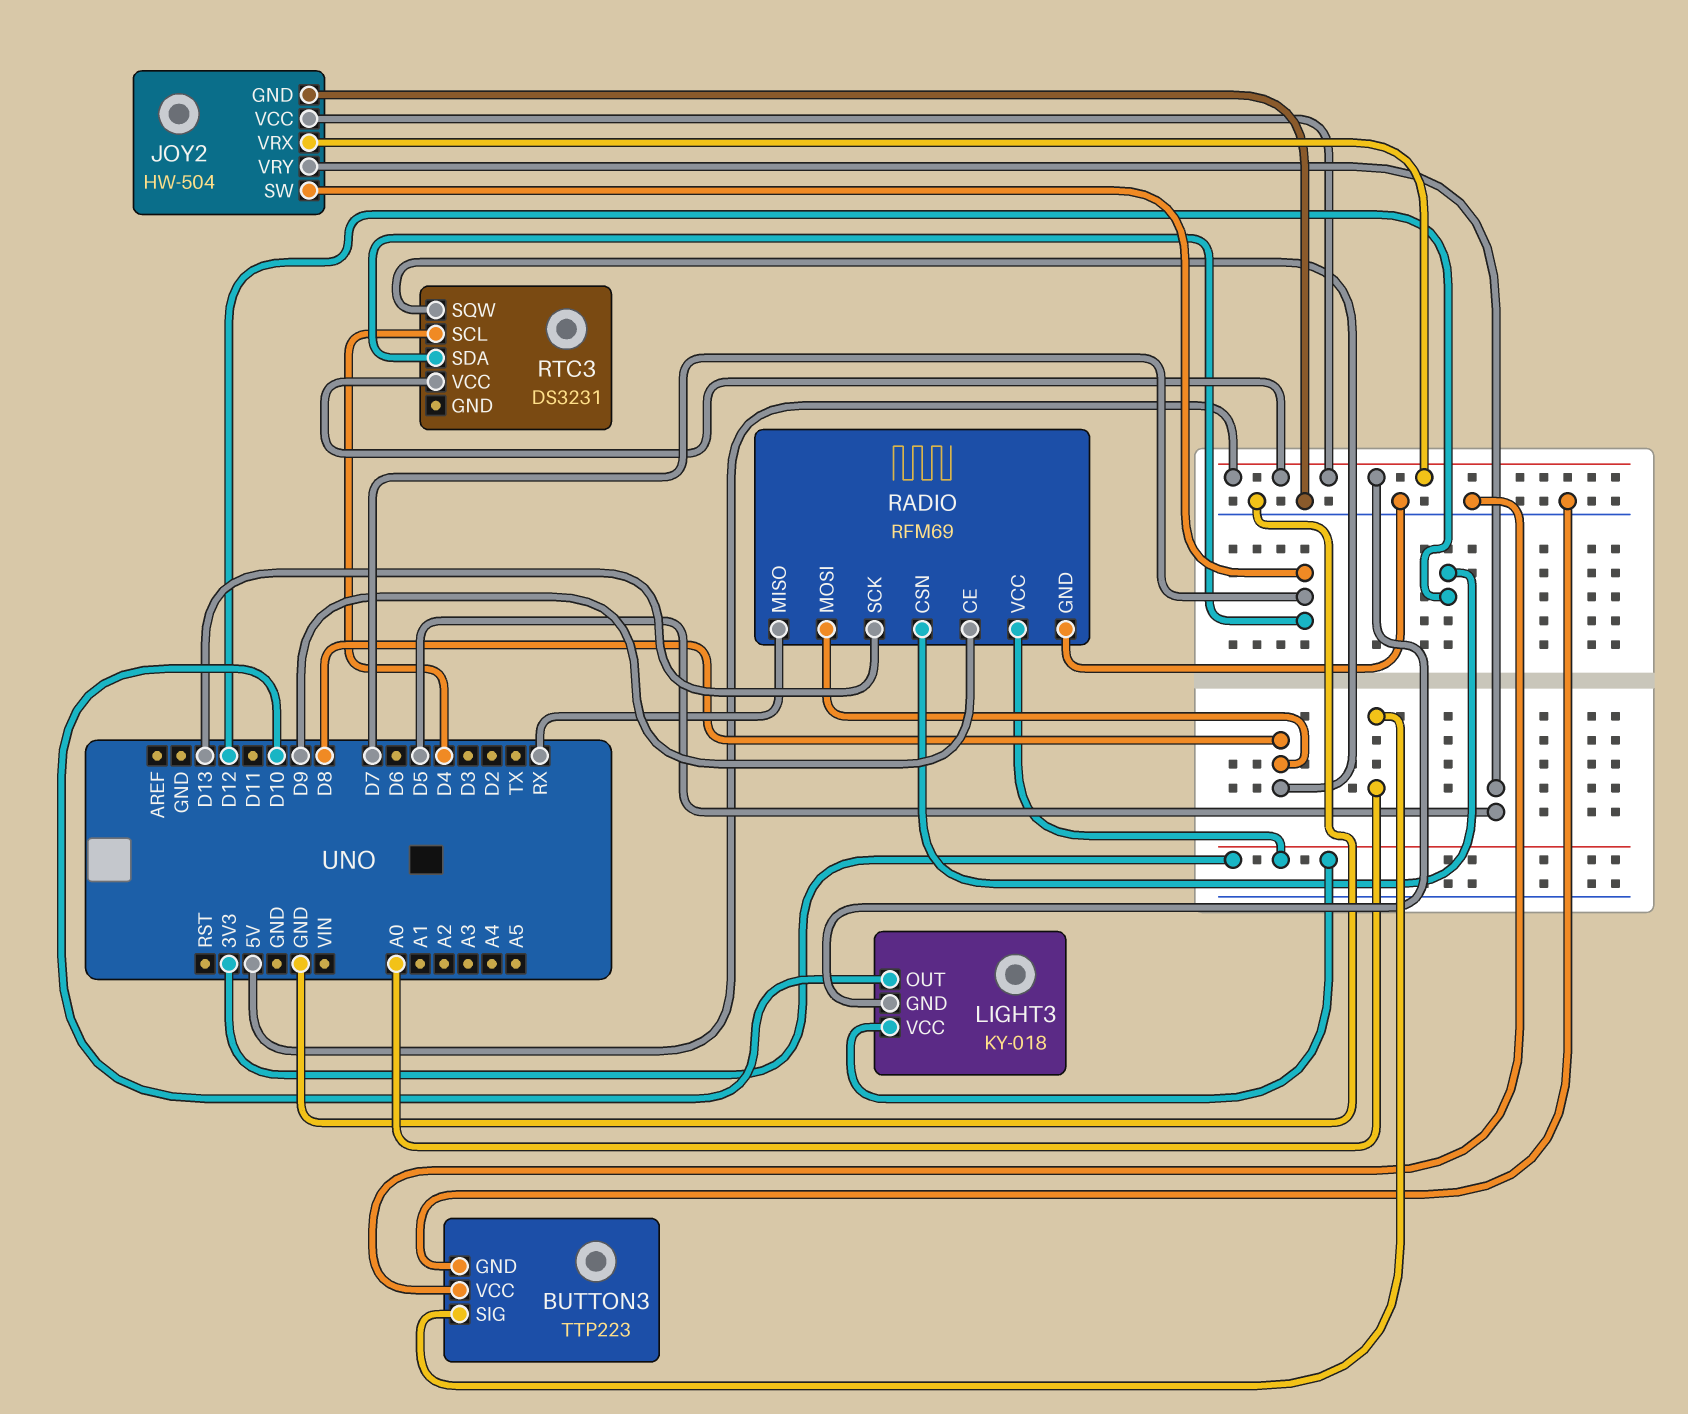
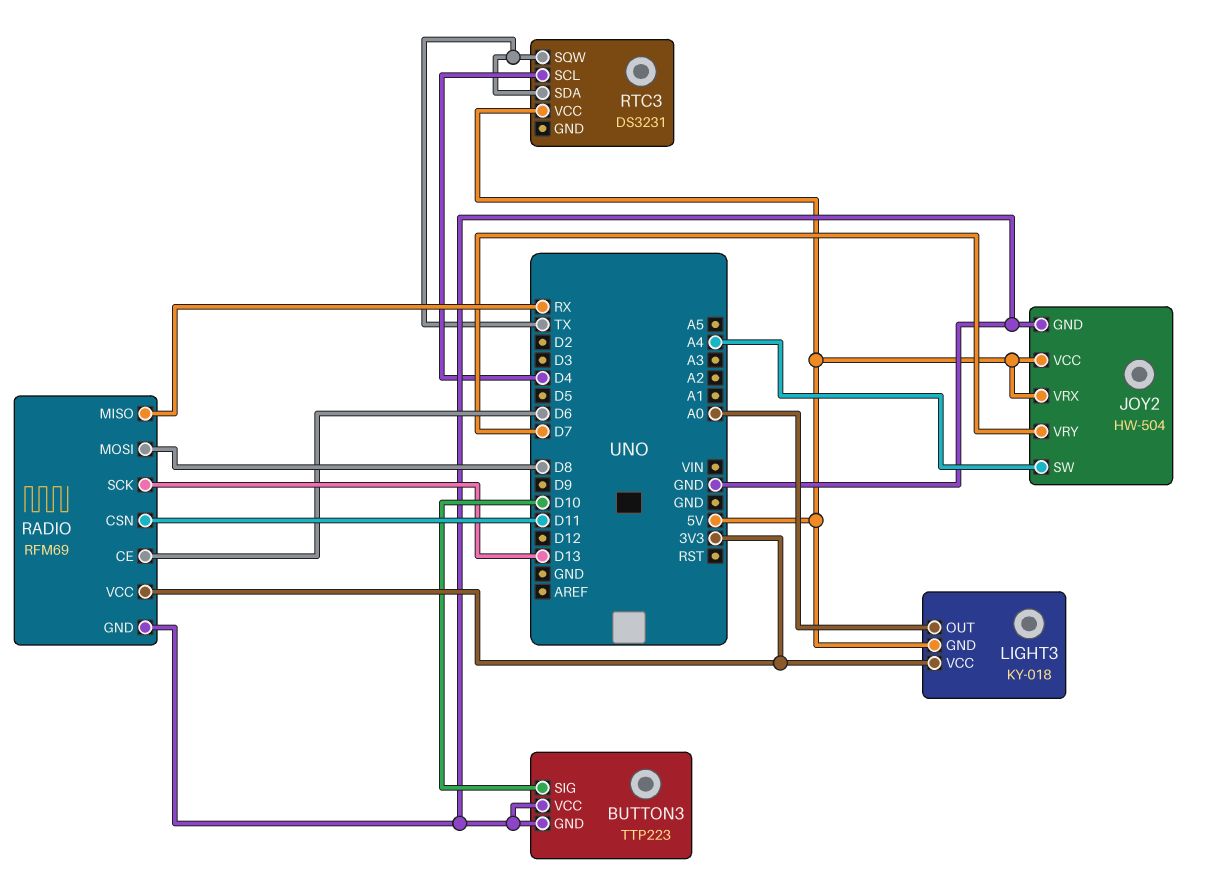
BUTTON3 pin SIG: A0 -> D10
JOY2 pin SW: D7 -> A4
JOY2 pin VRY: D5 -> D7
LIGHT3 pin OUT: D10 -> A0
RADIO pin CE: D9 -> D6
RADIO pin CSN: D12 -> D11
RTC3 pin SDA: D7 -> TX
RTC3 pin SQW: D8 -> TX

